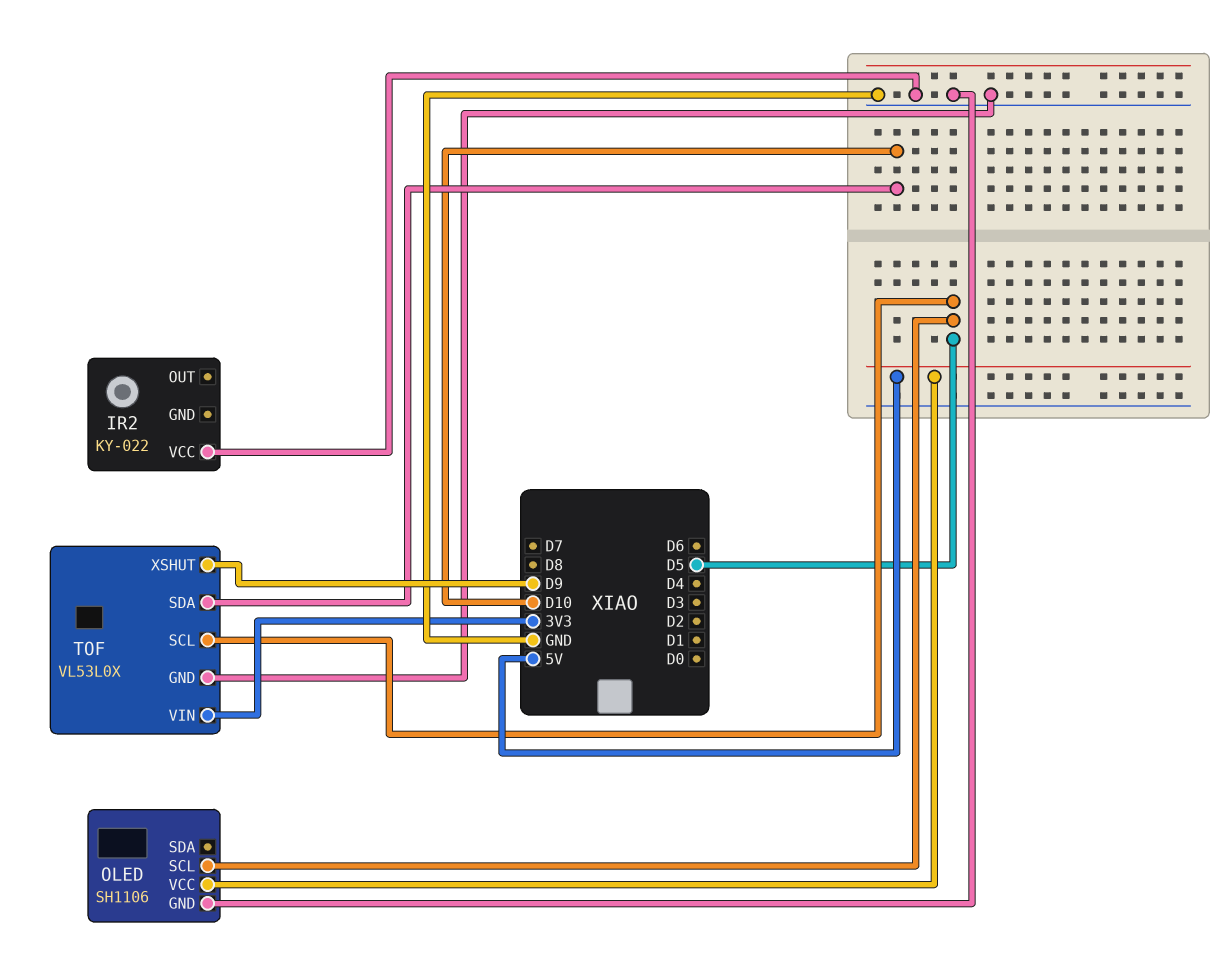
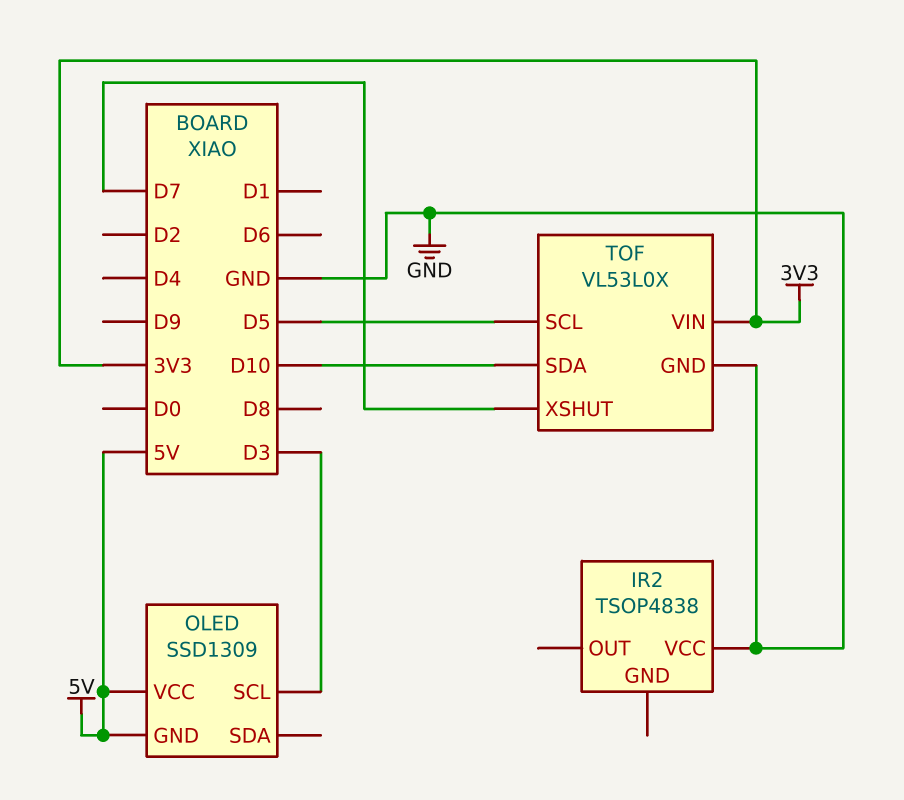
IR2: KY-022 -> TSOP4838
OLED: SH1106 -> SSD1309
OLED pin GND: GND -> 5V
OLED pin SCL: D5 -> D3
TOF pin XSHUT: D9 -> D7

